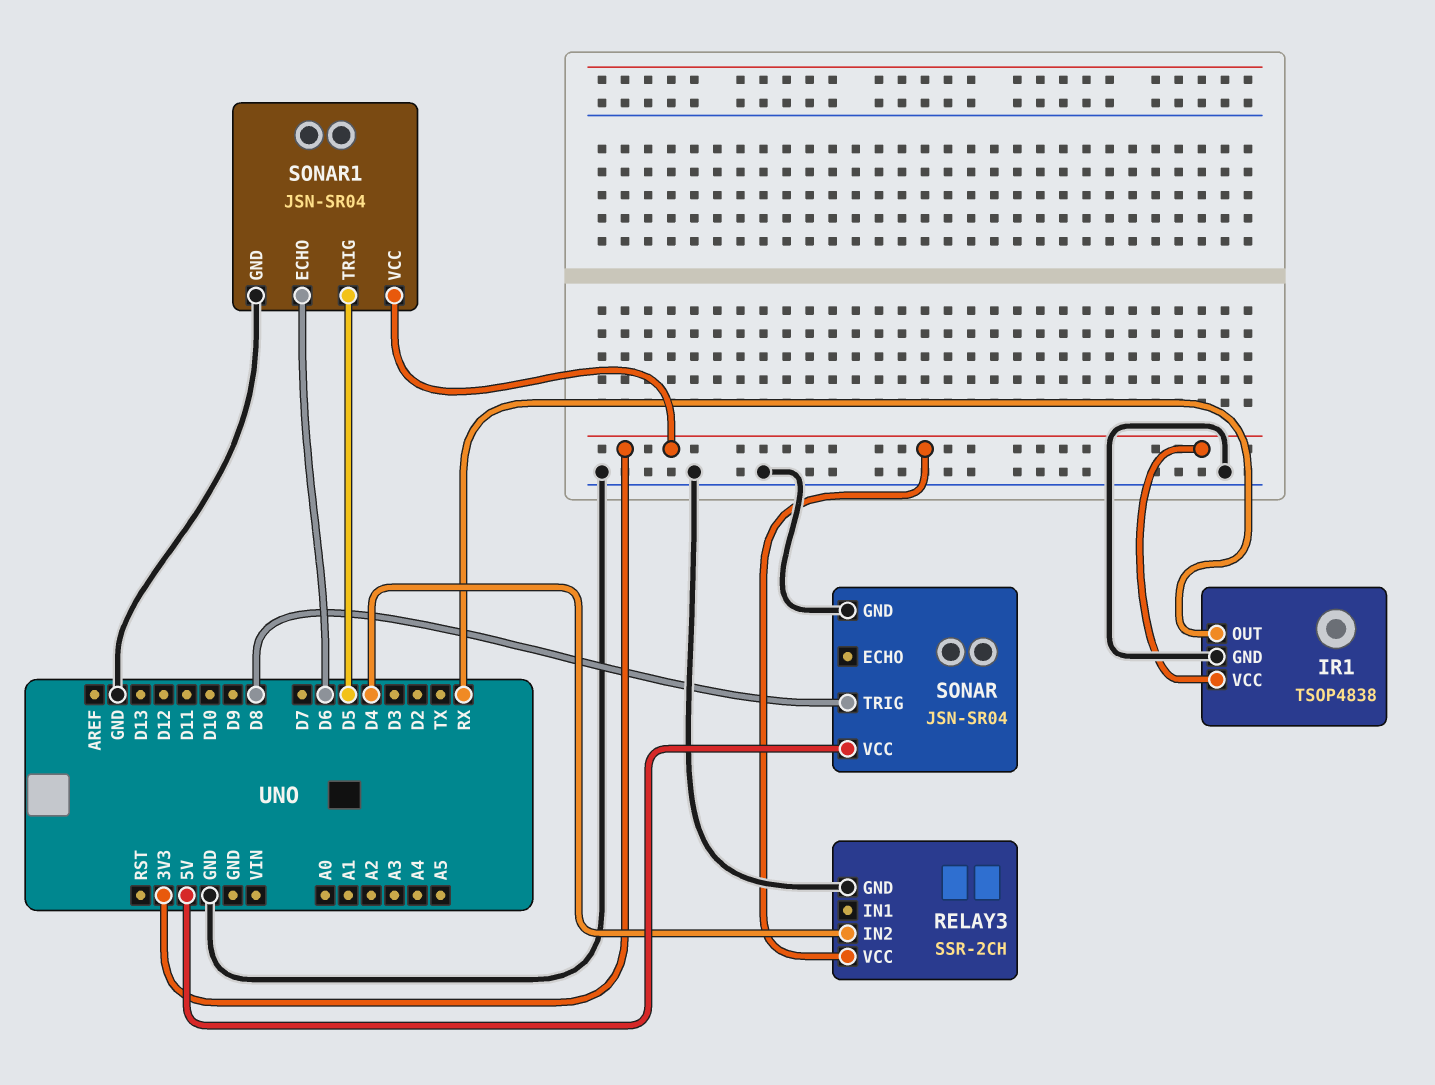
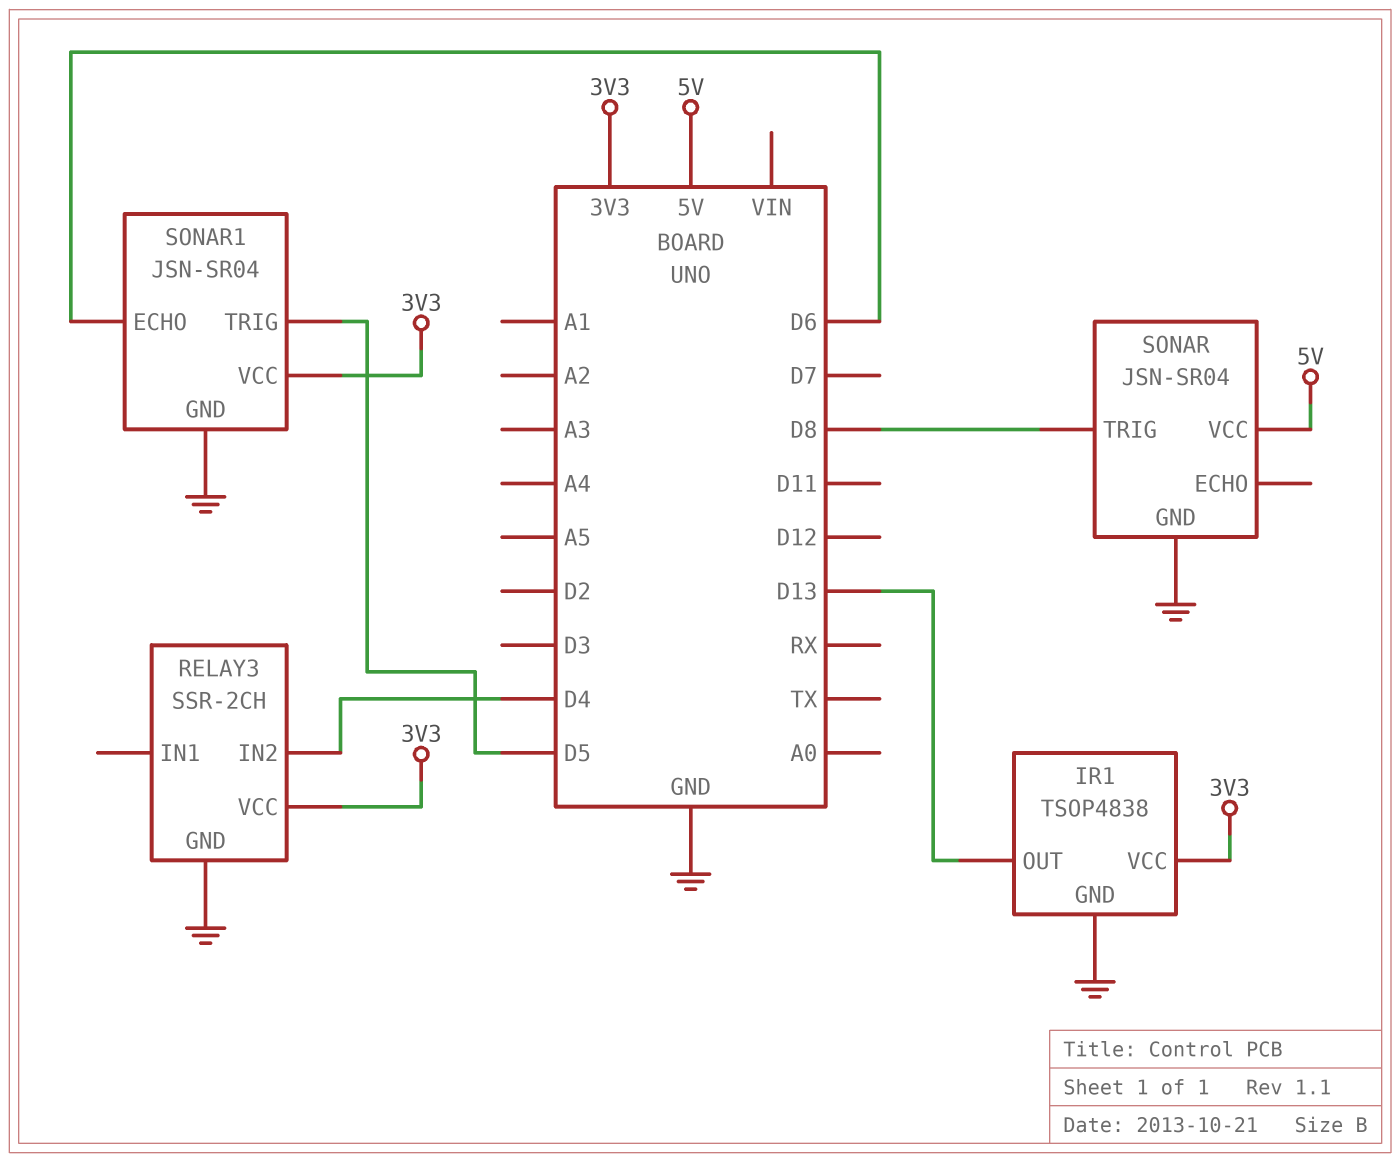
IR1 pin OUT: RX -> D13

